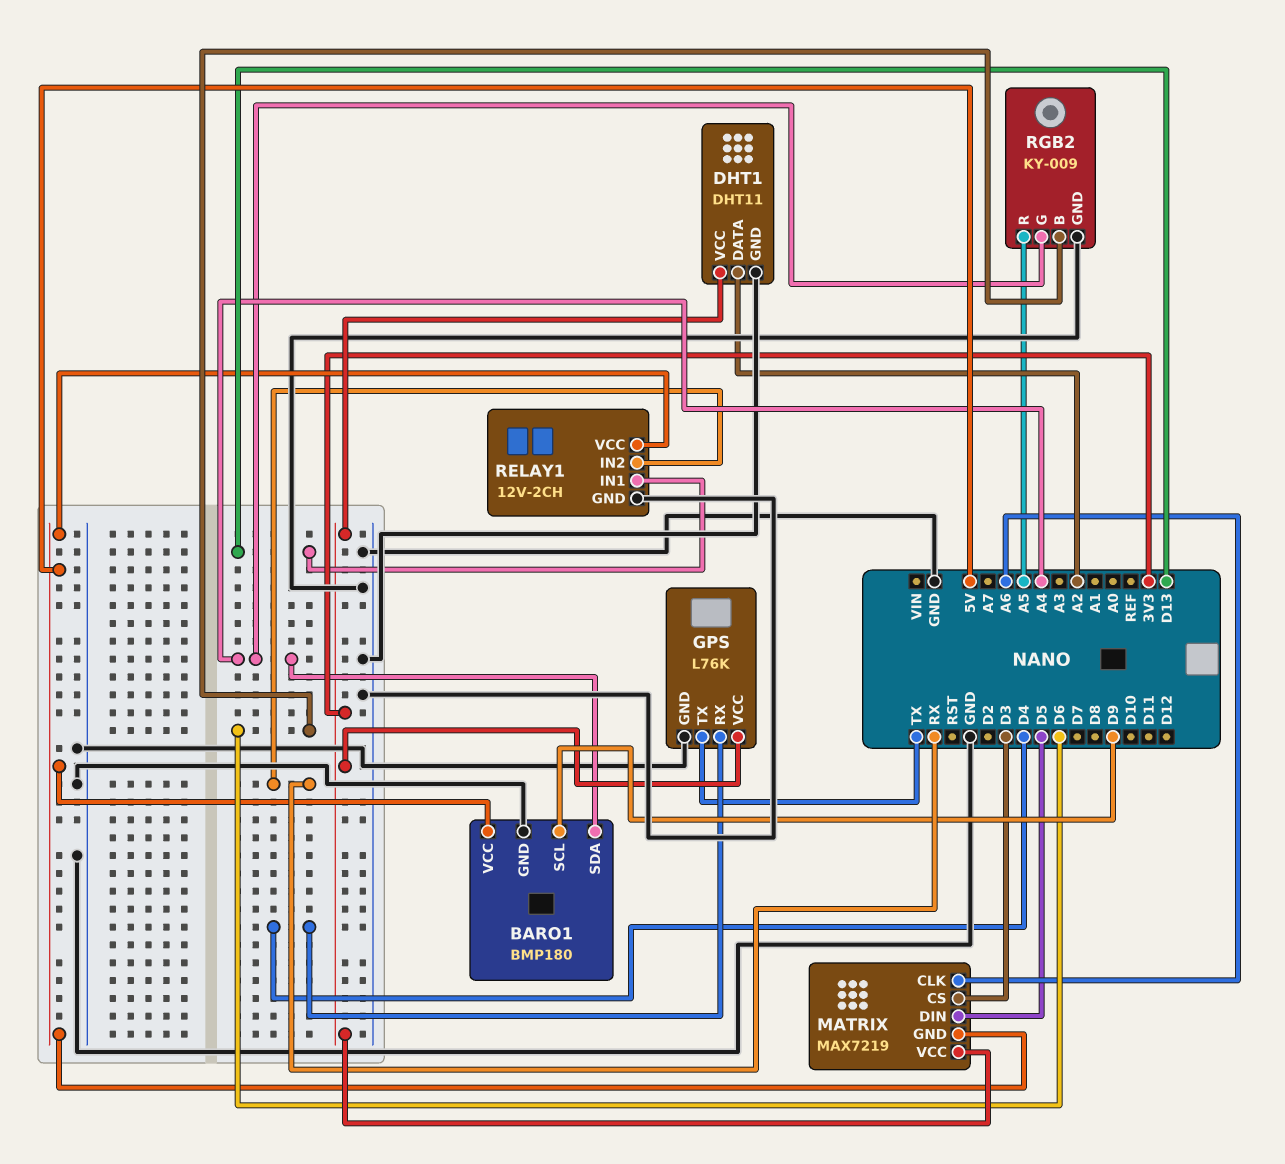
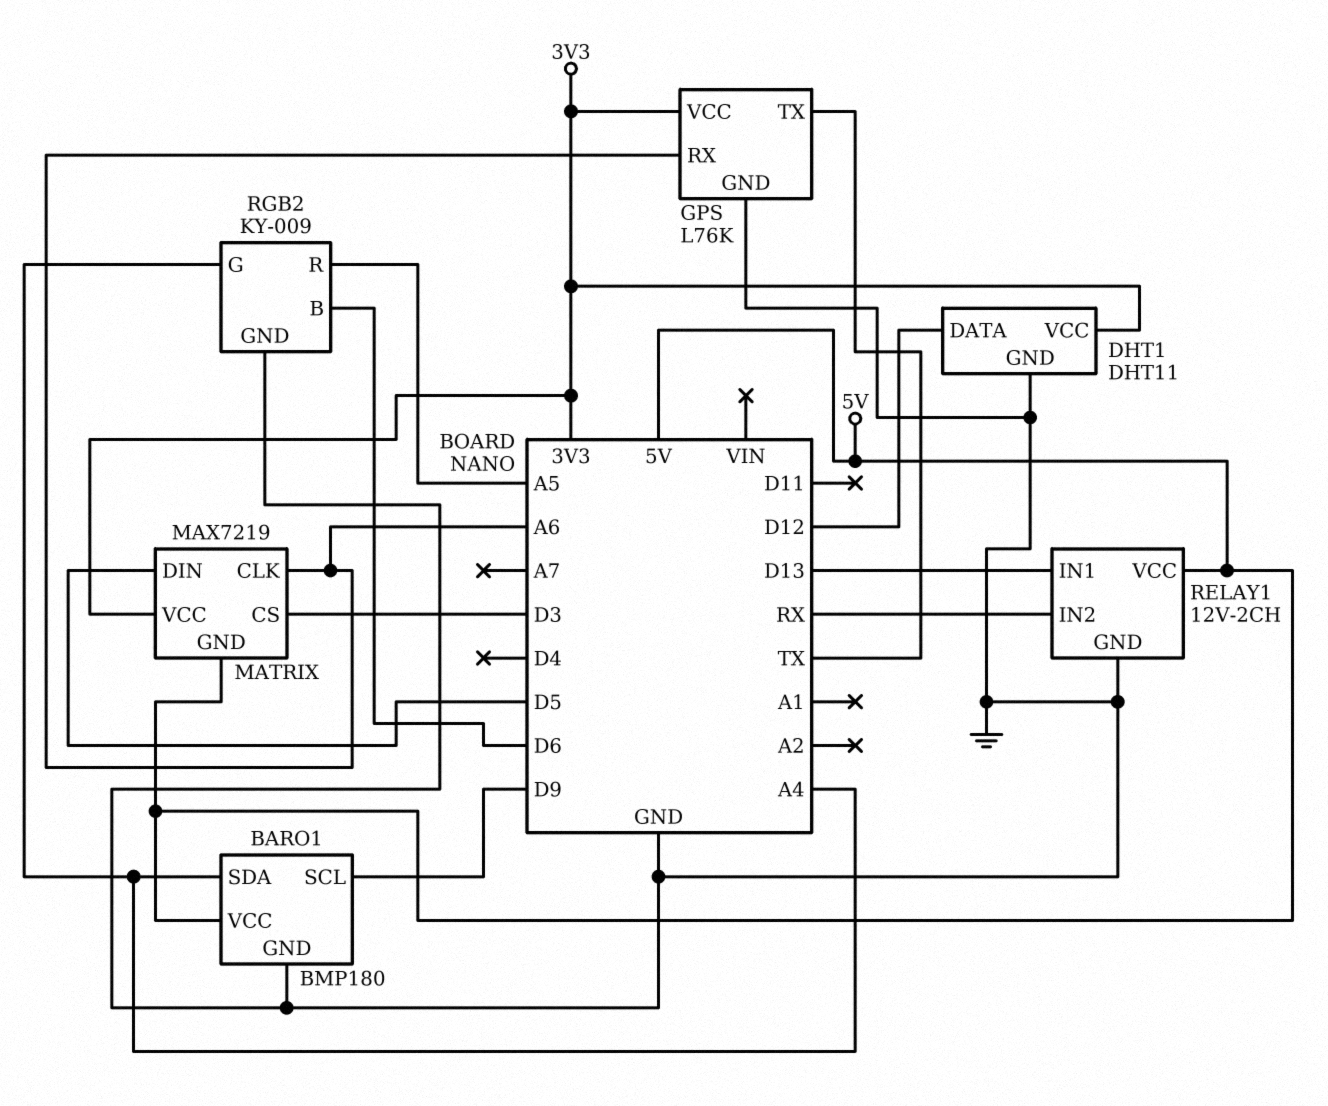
DHT1 pin DATA: A2 -> D12
GPS pin RX: D4 -> A6

